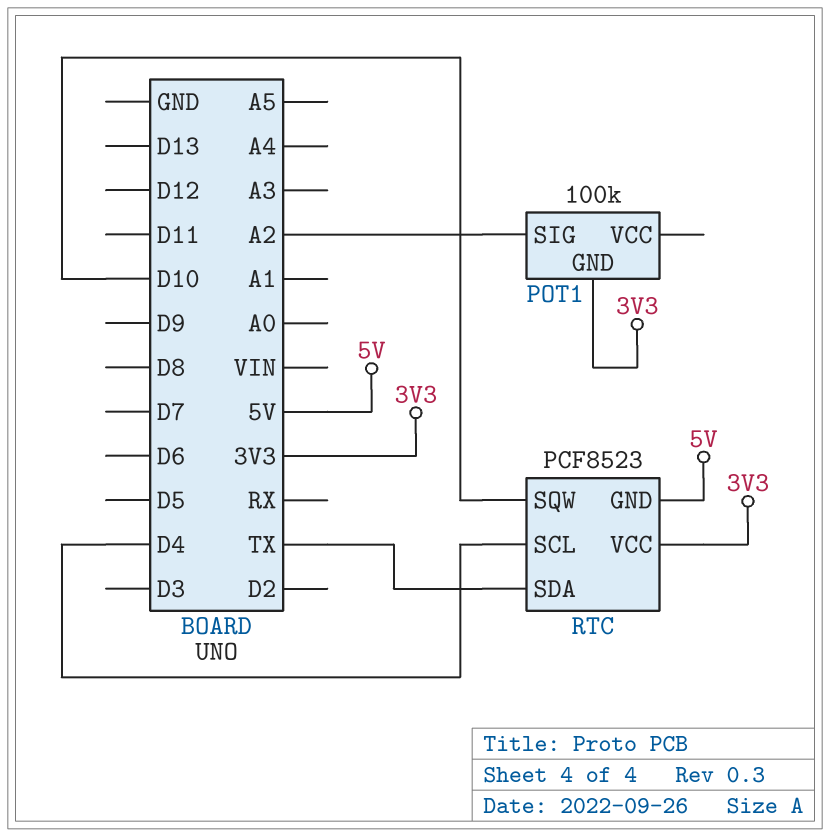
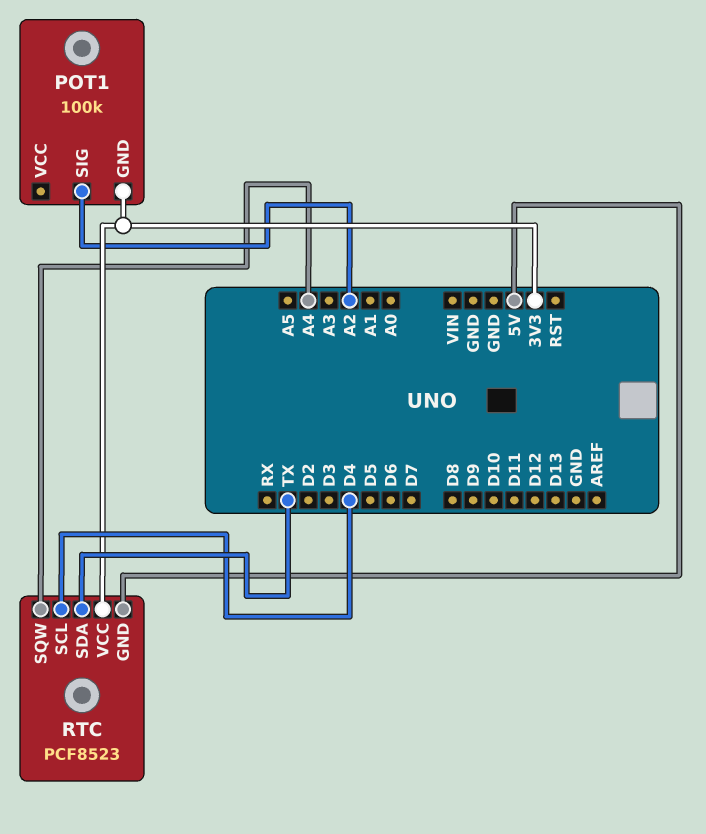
RTC pin SQW: D10 -> A4

